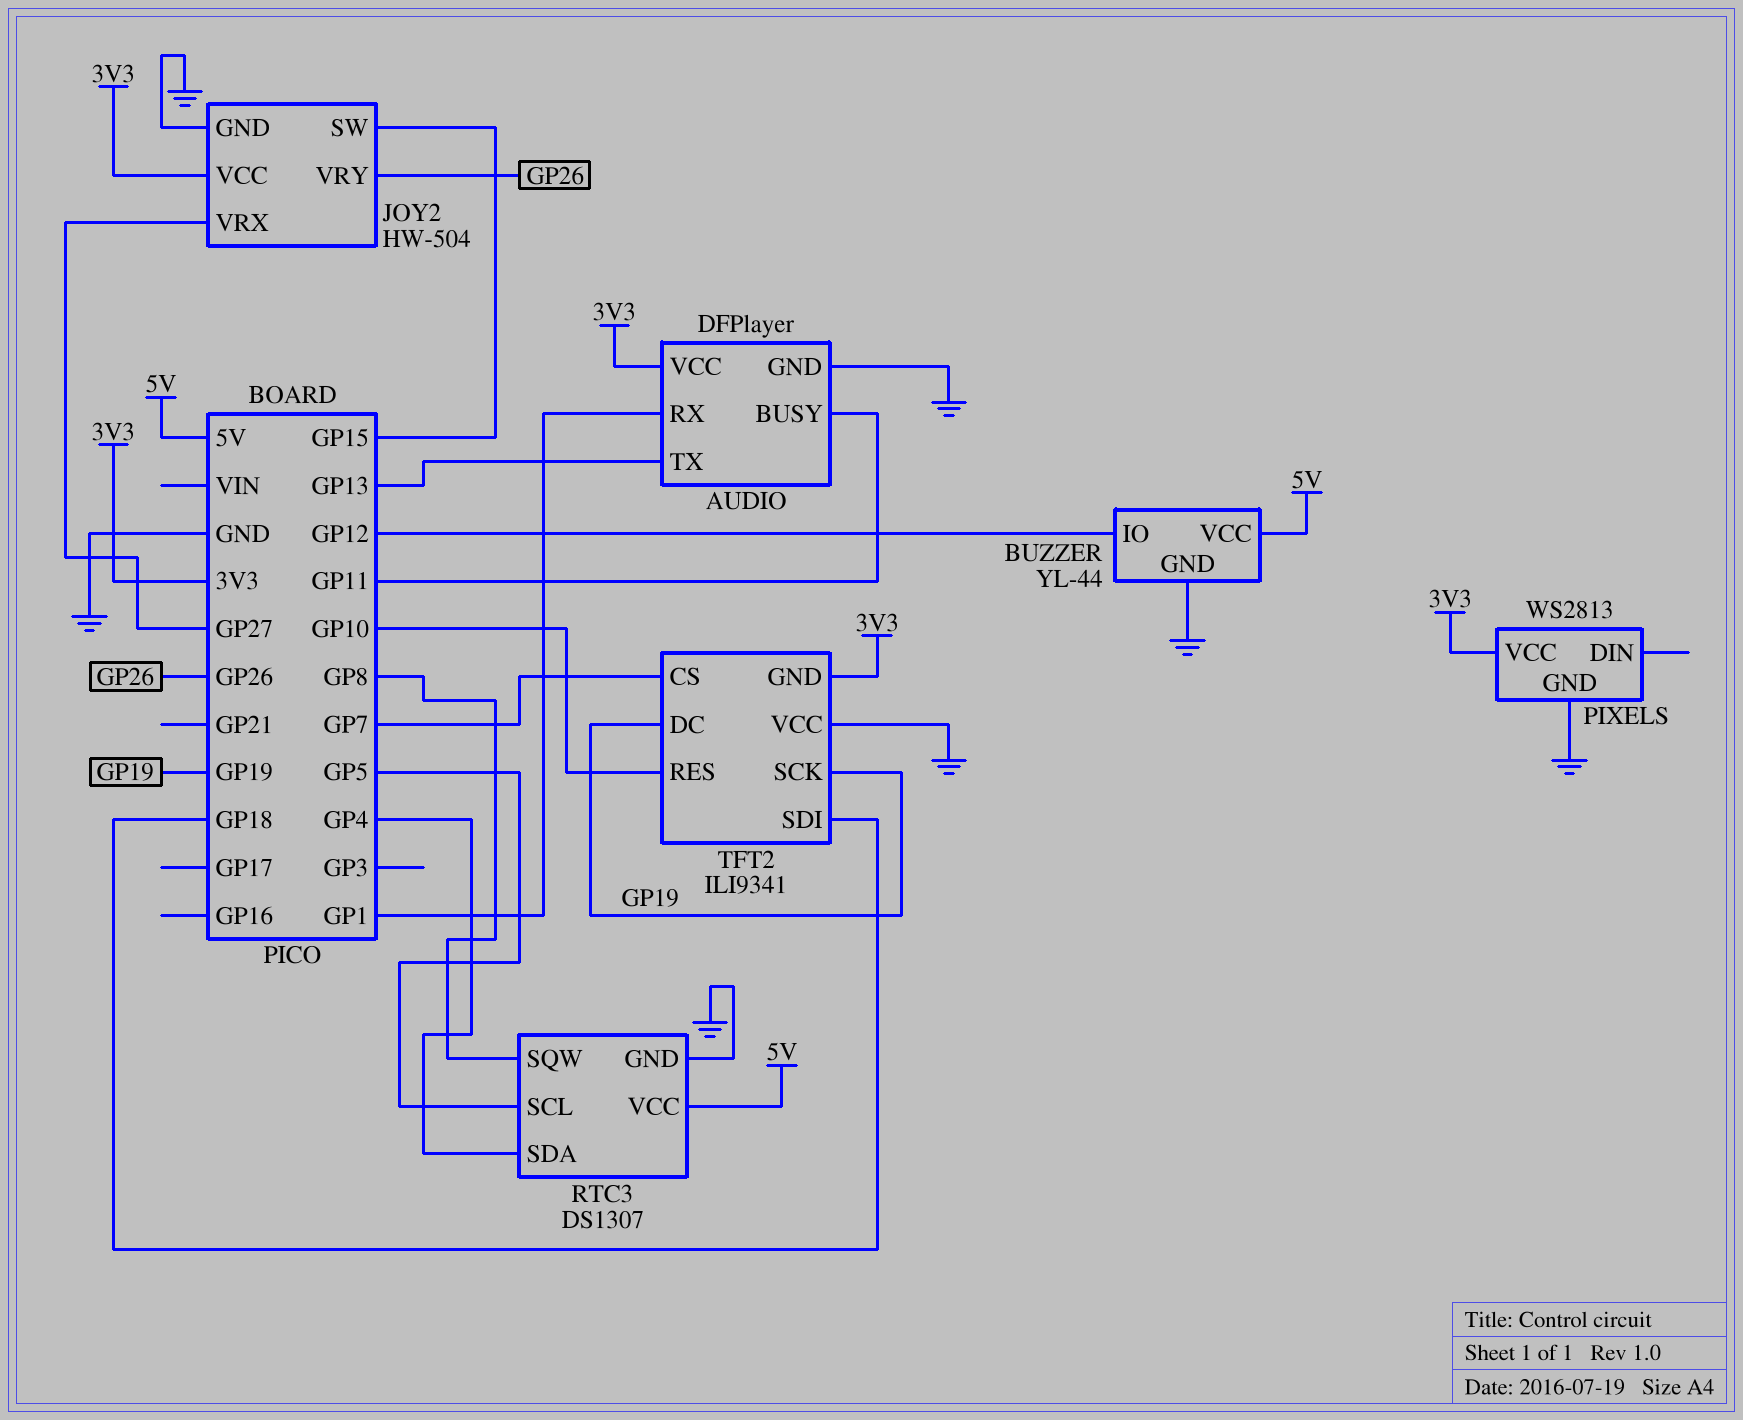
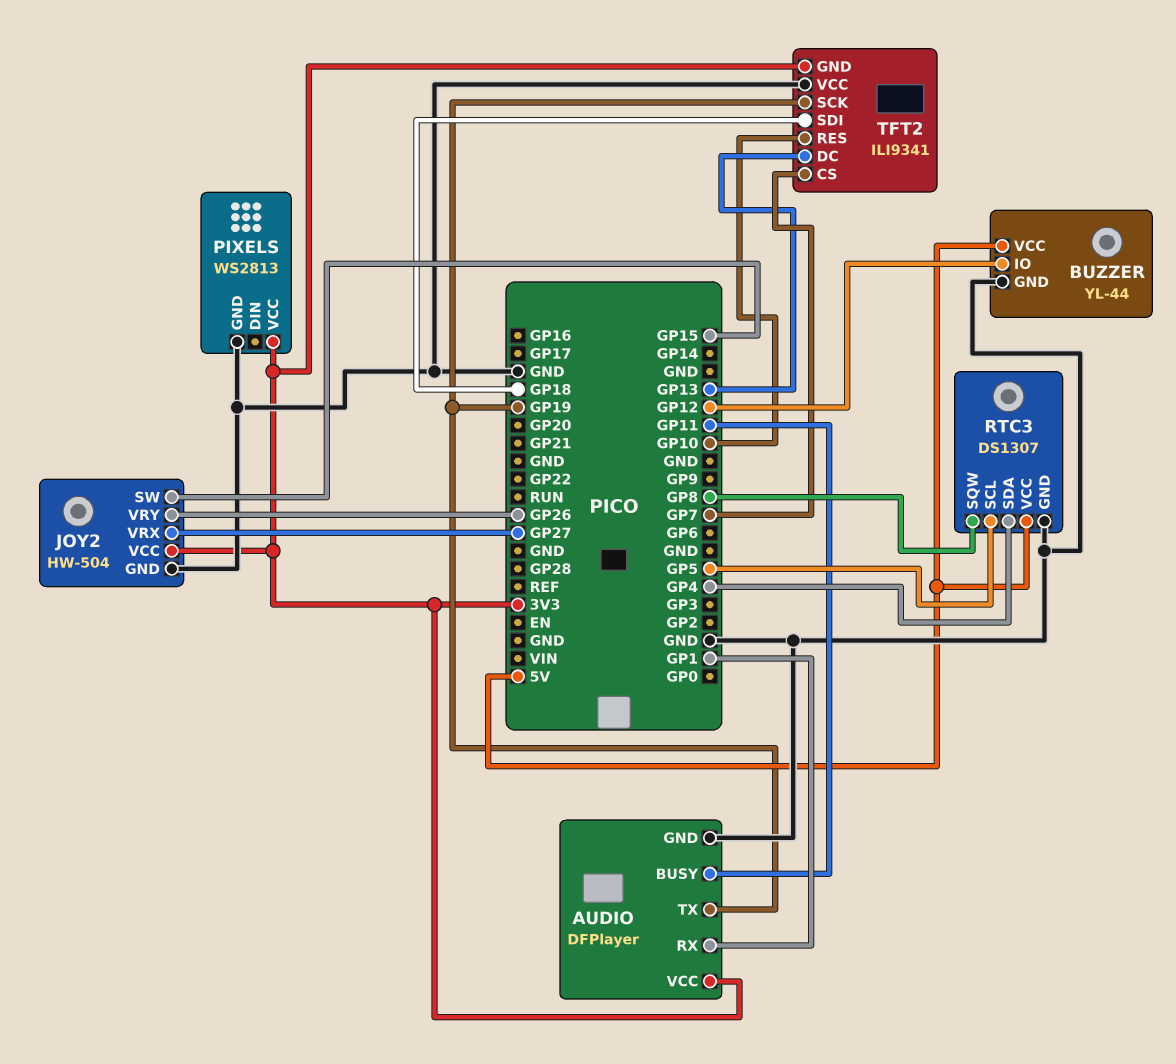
AUDIO pin TX: GP13 -> GP19
TFT2 pin DC: GP19 -> GP13

